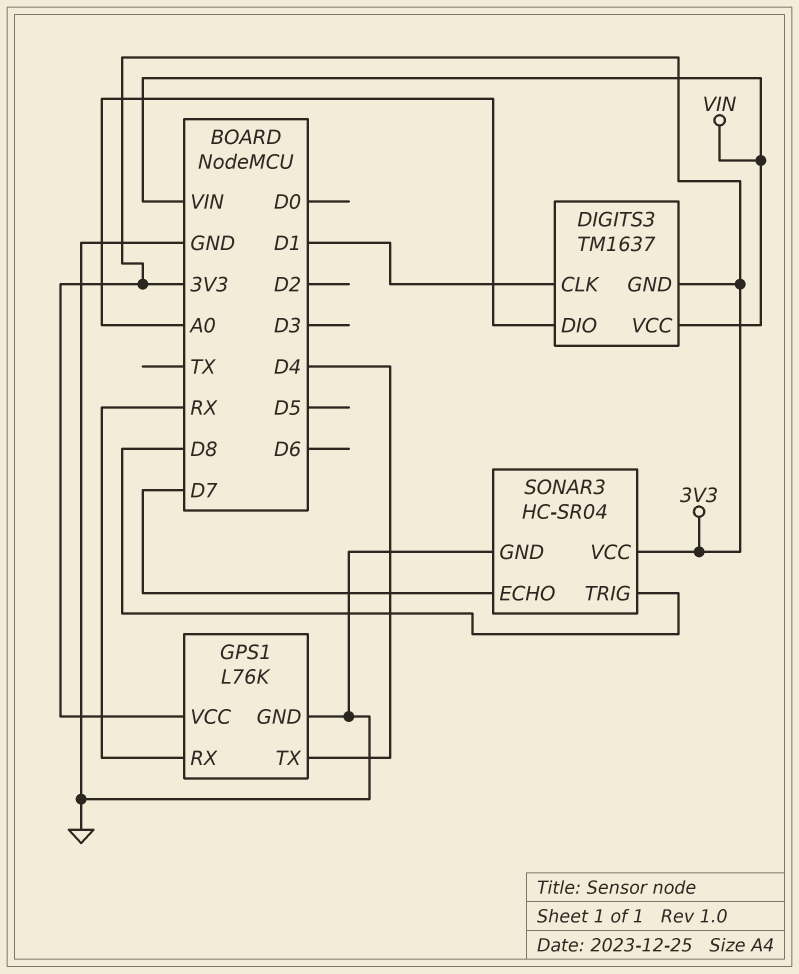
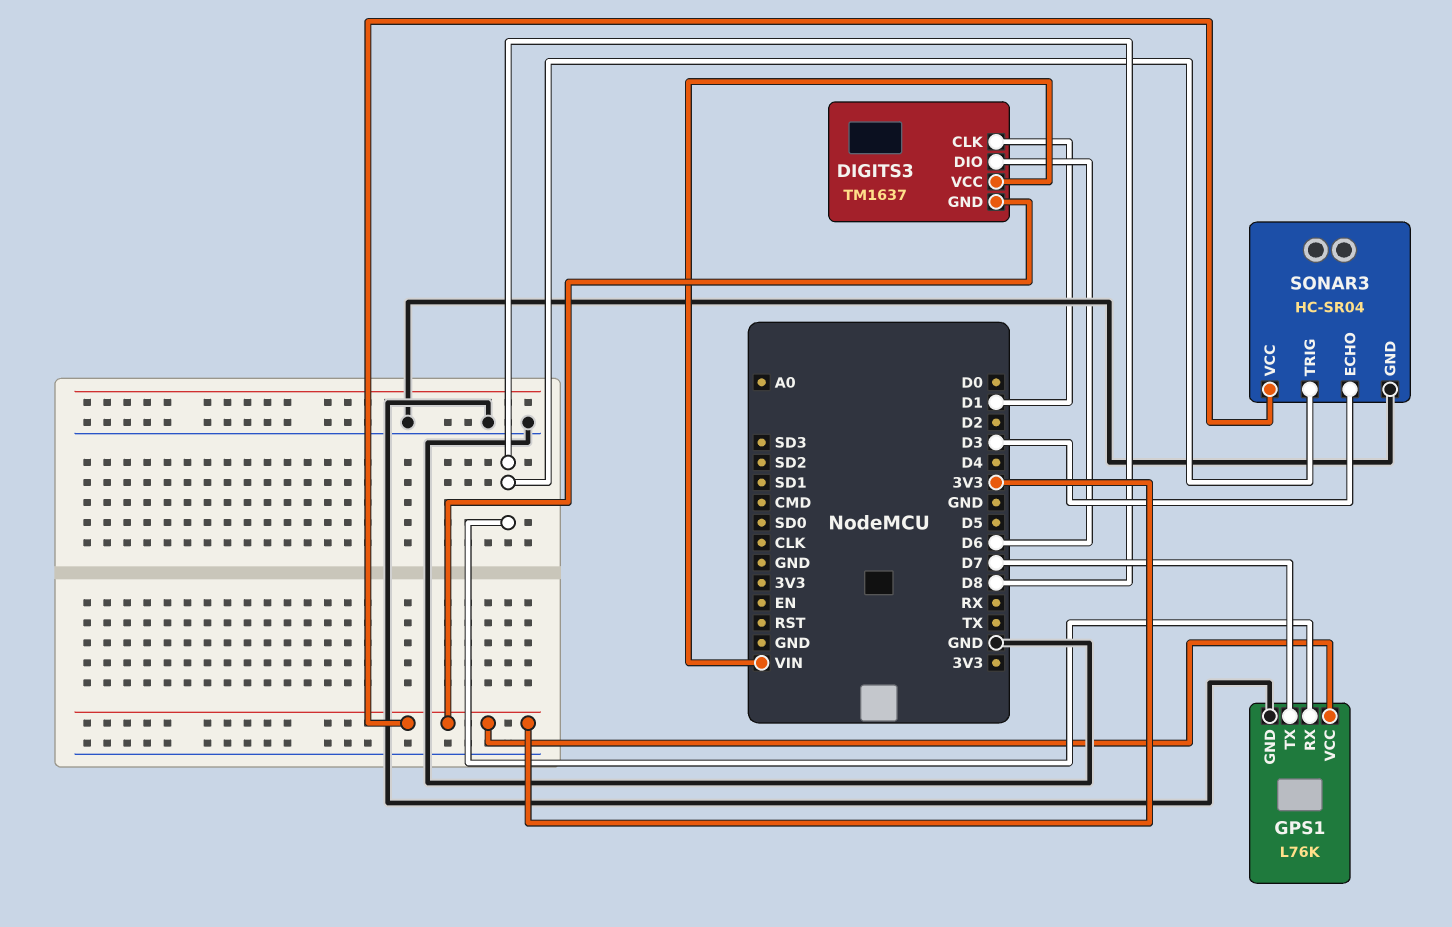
DIGITS3 pin DIO: A0 -> D6
GPS1 pin RX: RX -> D8
GPS1 pin TX: D4 -> D7
SONAR3 pin ECHO: D7 -> D3

